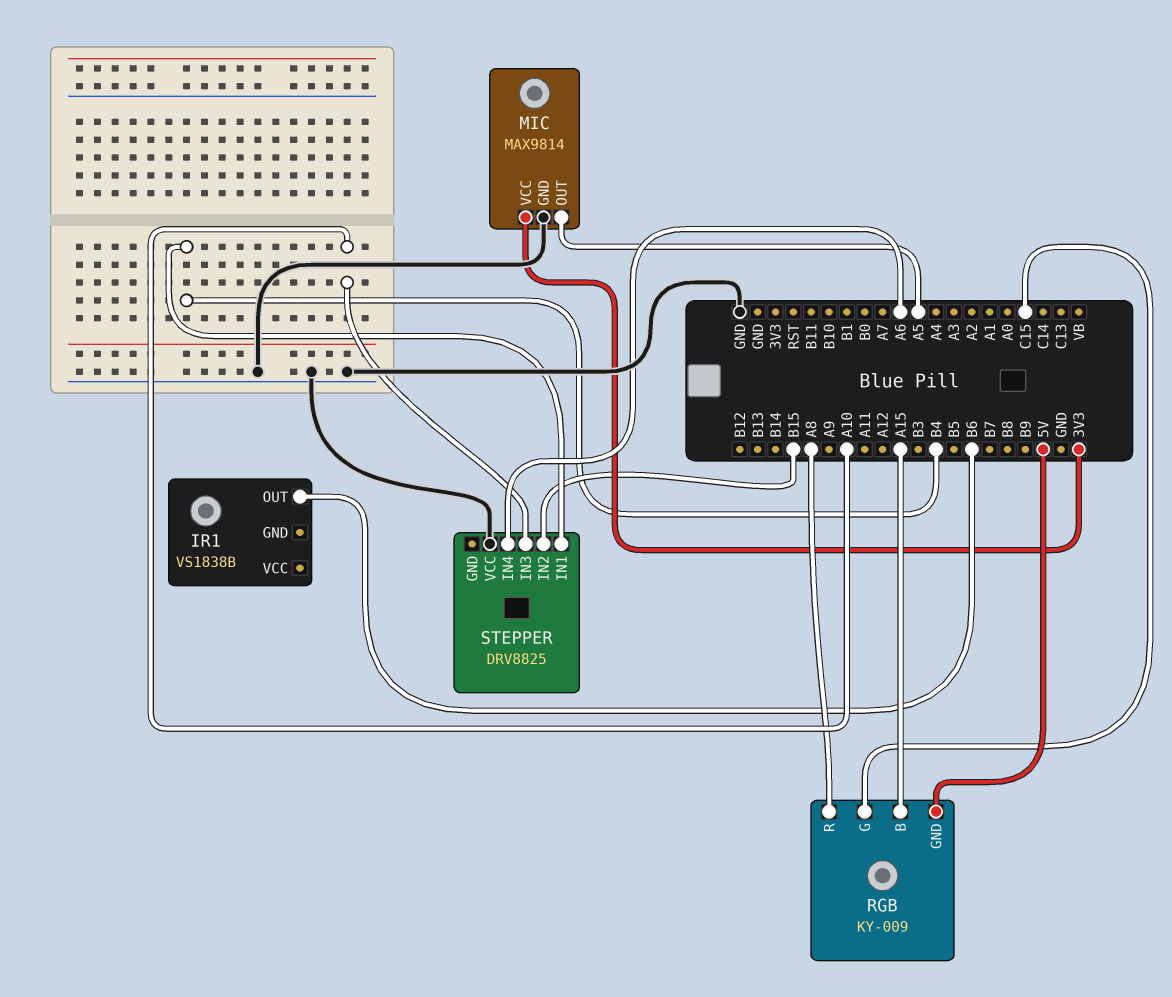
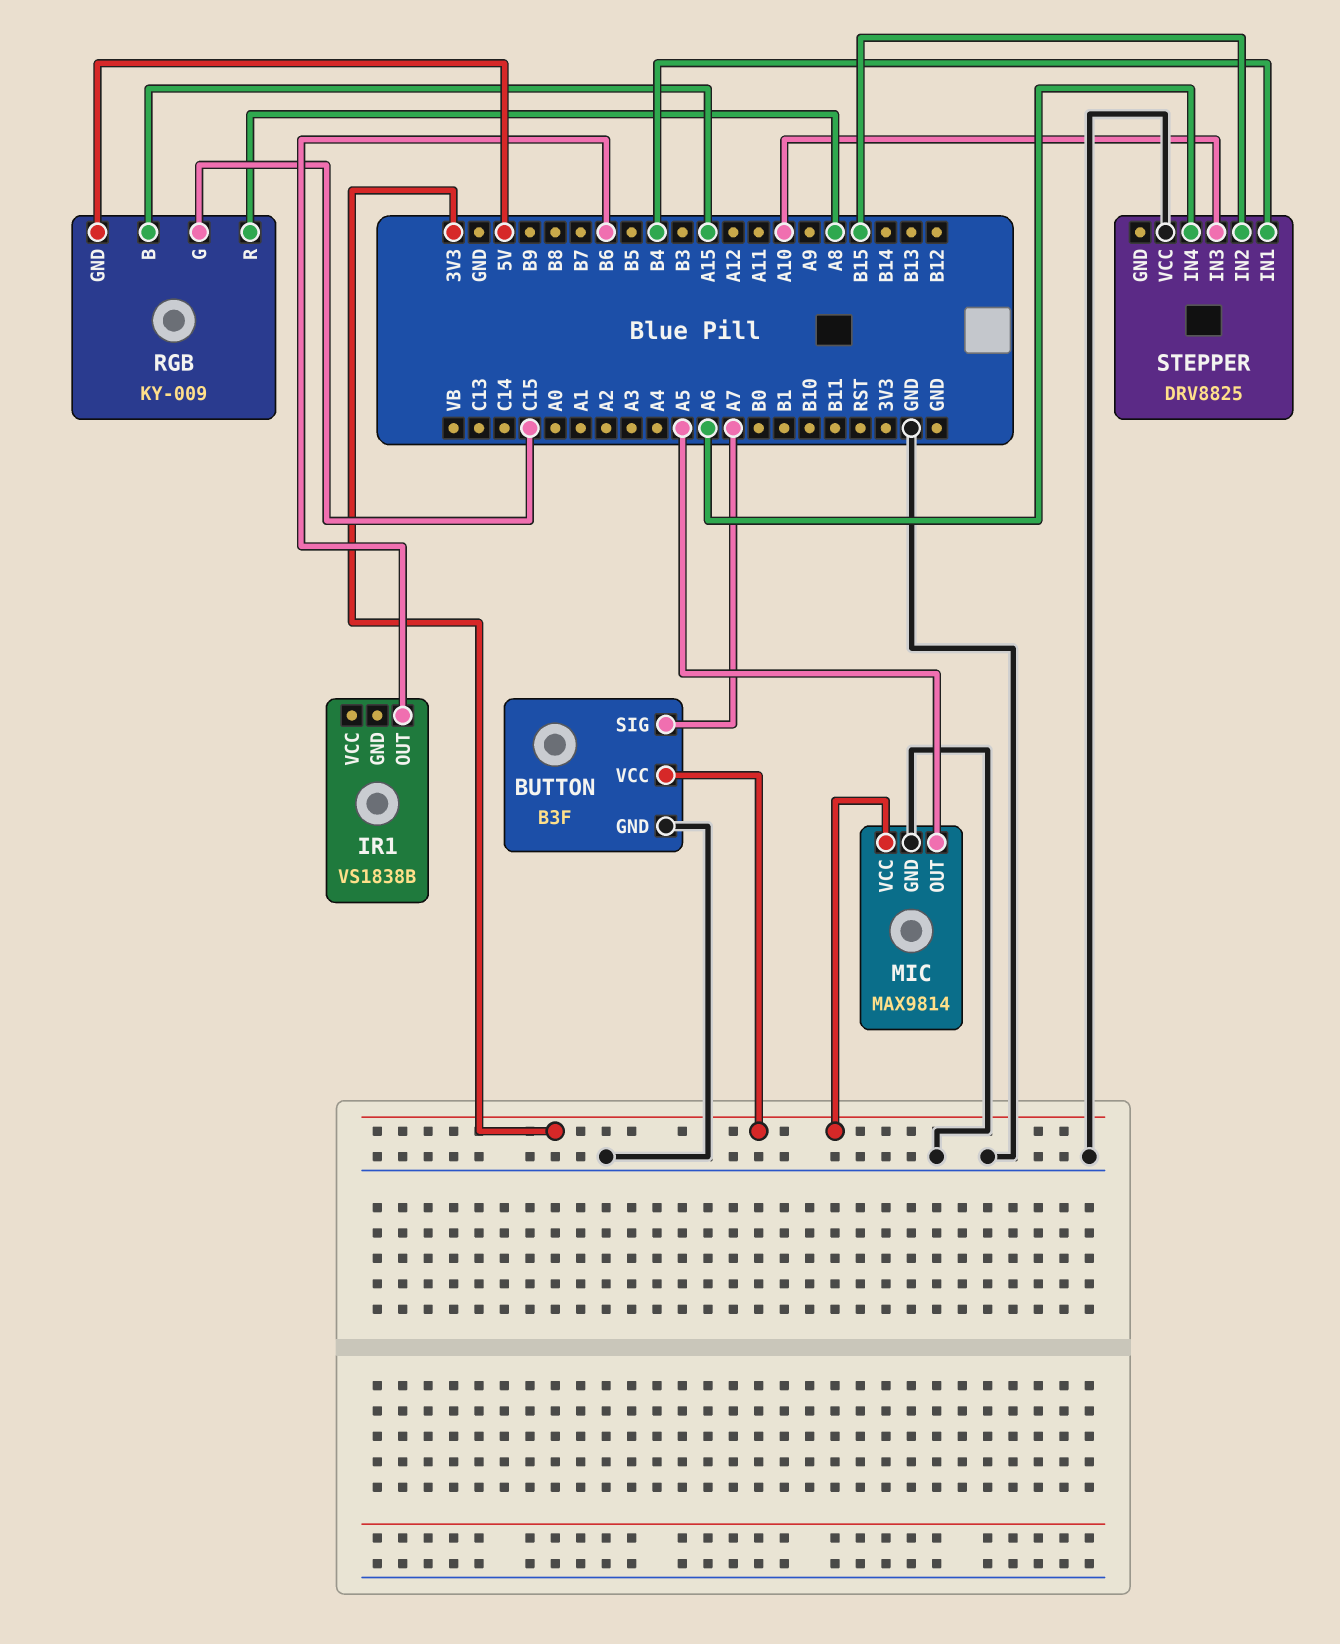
BUTTON: none -> B3F
BUTTON pin GND: none -> GND
BUTTON pin SIG: none -> A7
BUTTON pin VCC: none -> 3V3

